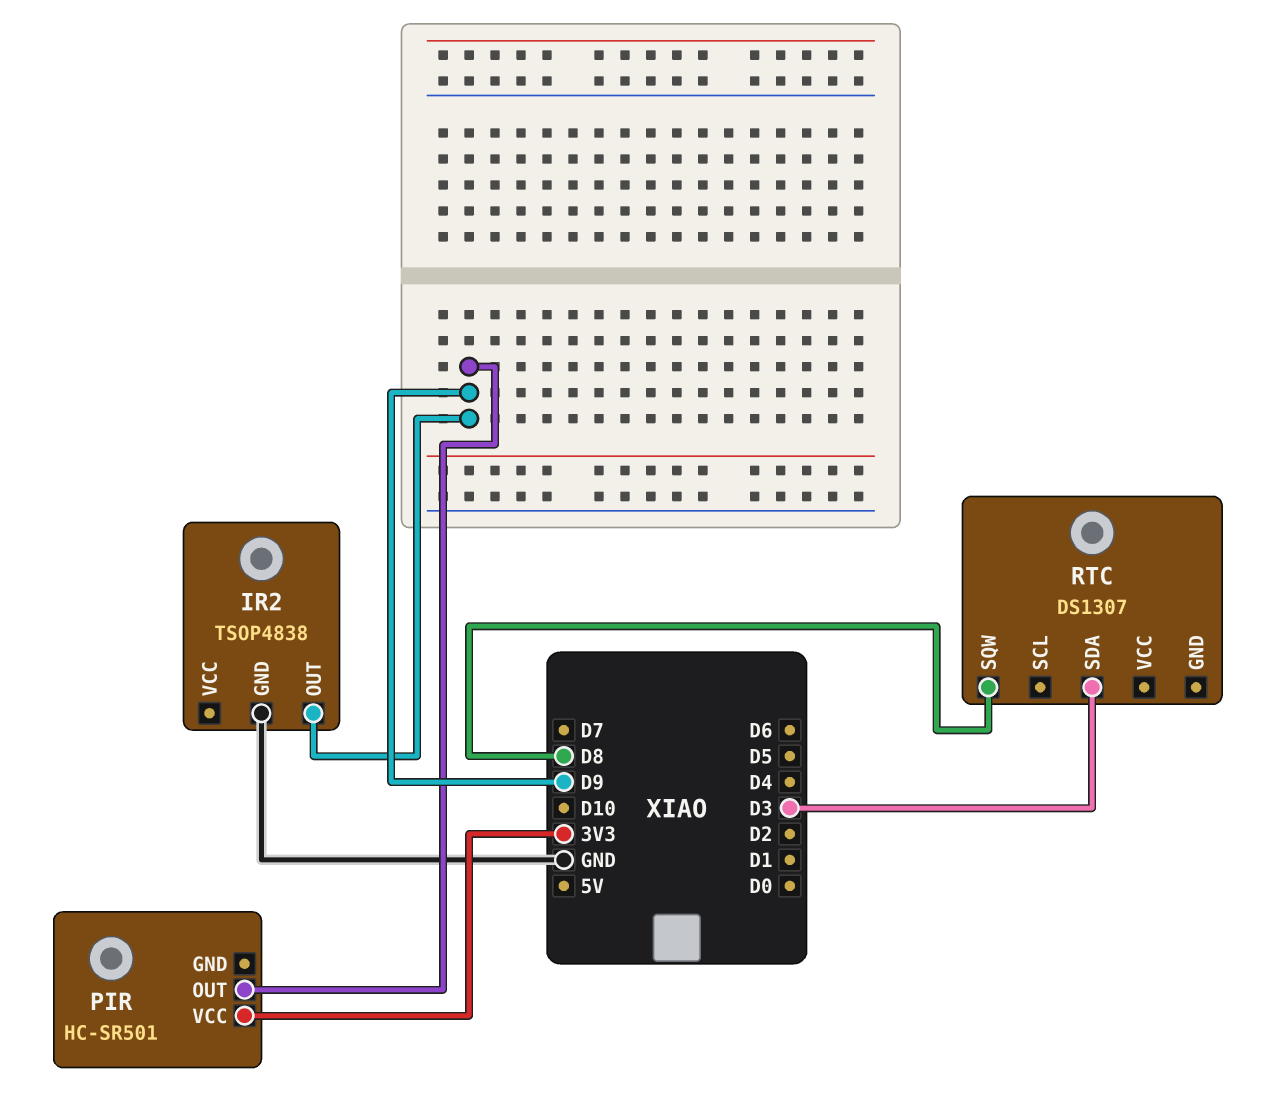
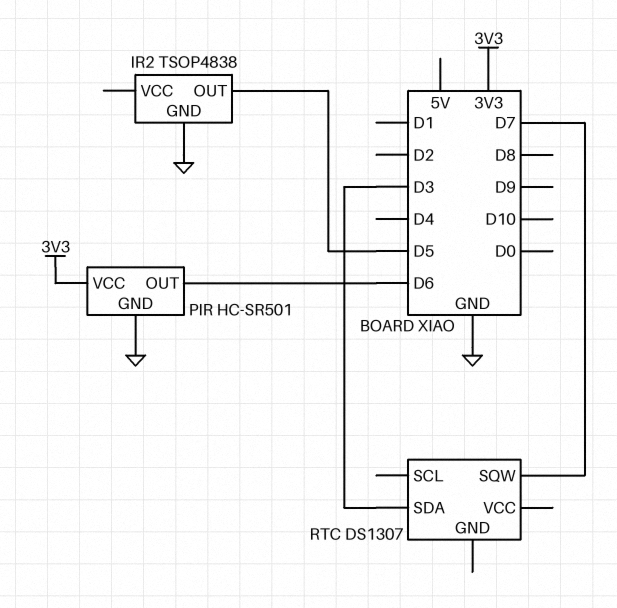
IR2 pin OUT: D9 -> D5
PIR pin GND: none -> GND
PIR pin OUT: D9 -> D6
RTC pin SQW: D8 -> D7

